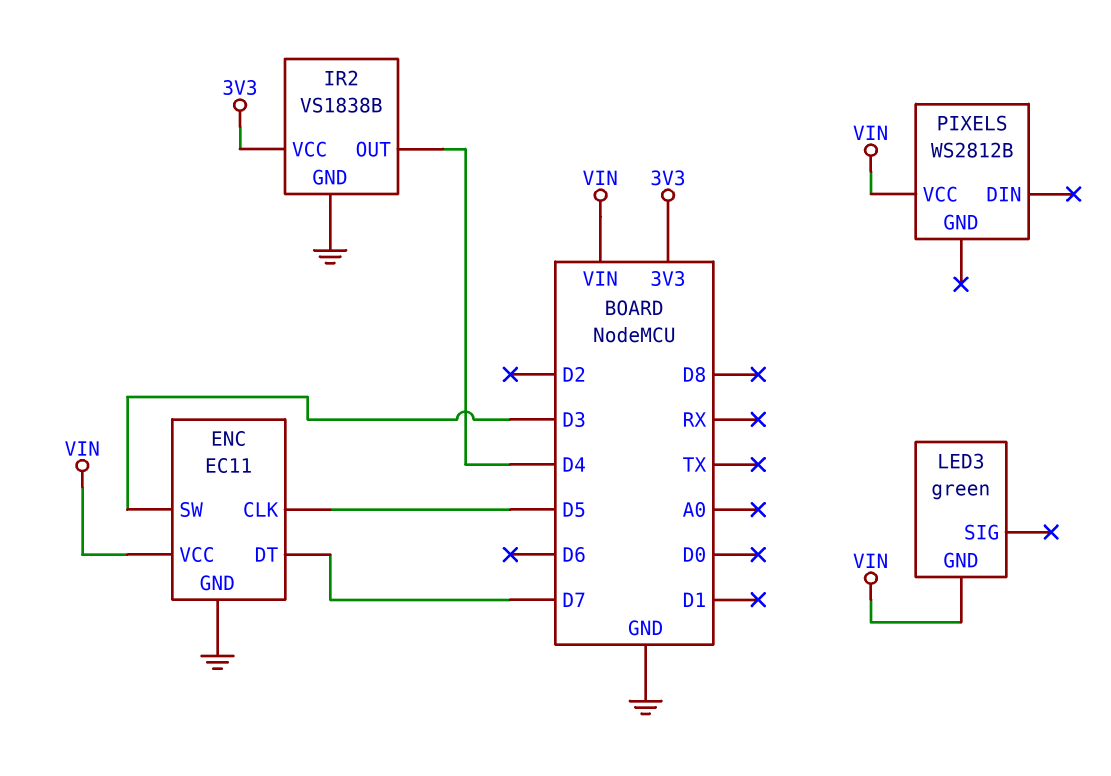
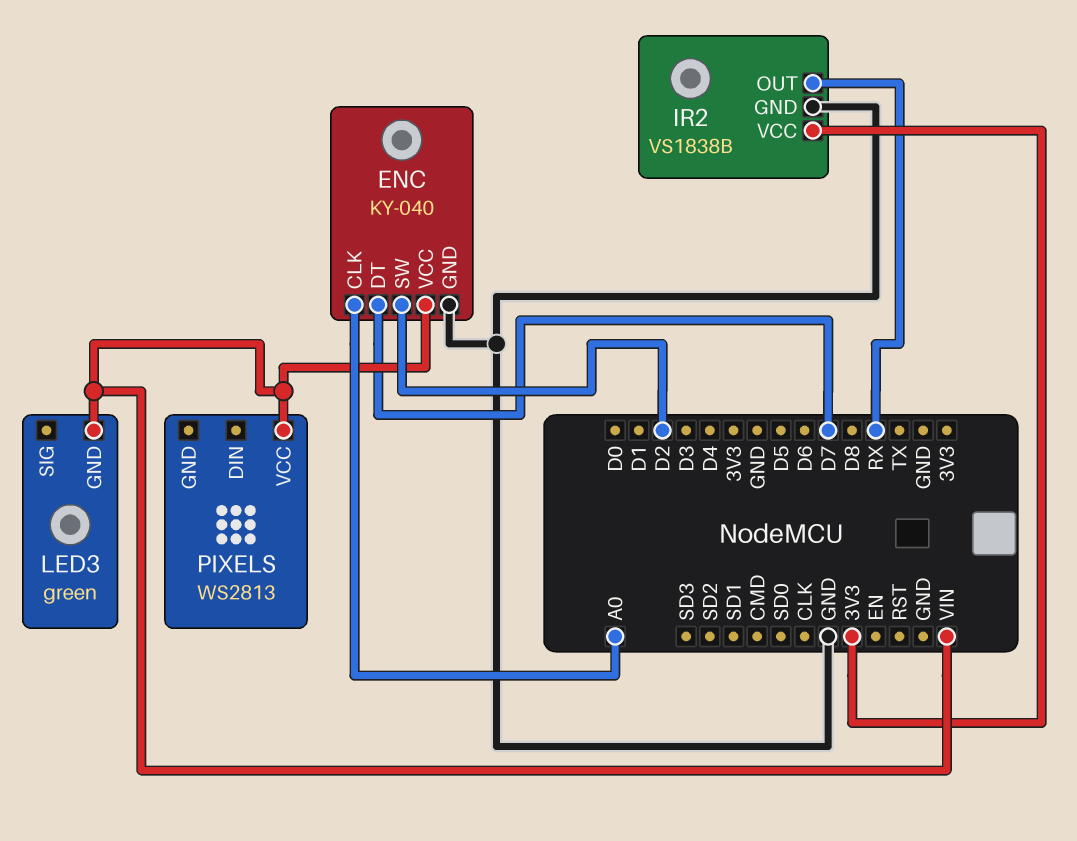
ENC: EC11 -> KY-040
ENC pin CLK: D5 -> A0
ENC pin SW: D3 -> D2
IR2 pin OUT: D4 -> RX
PIXELS: WS2812B -> WS2813

